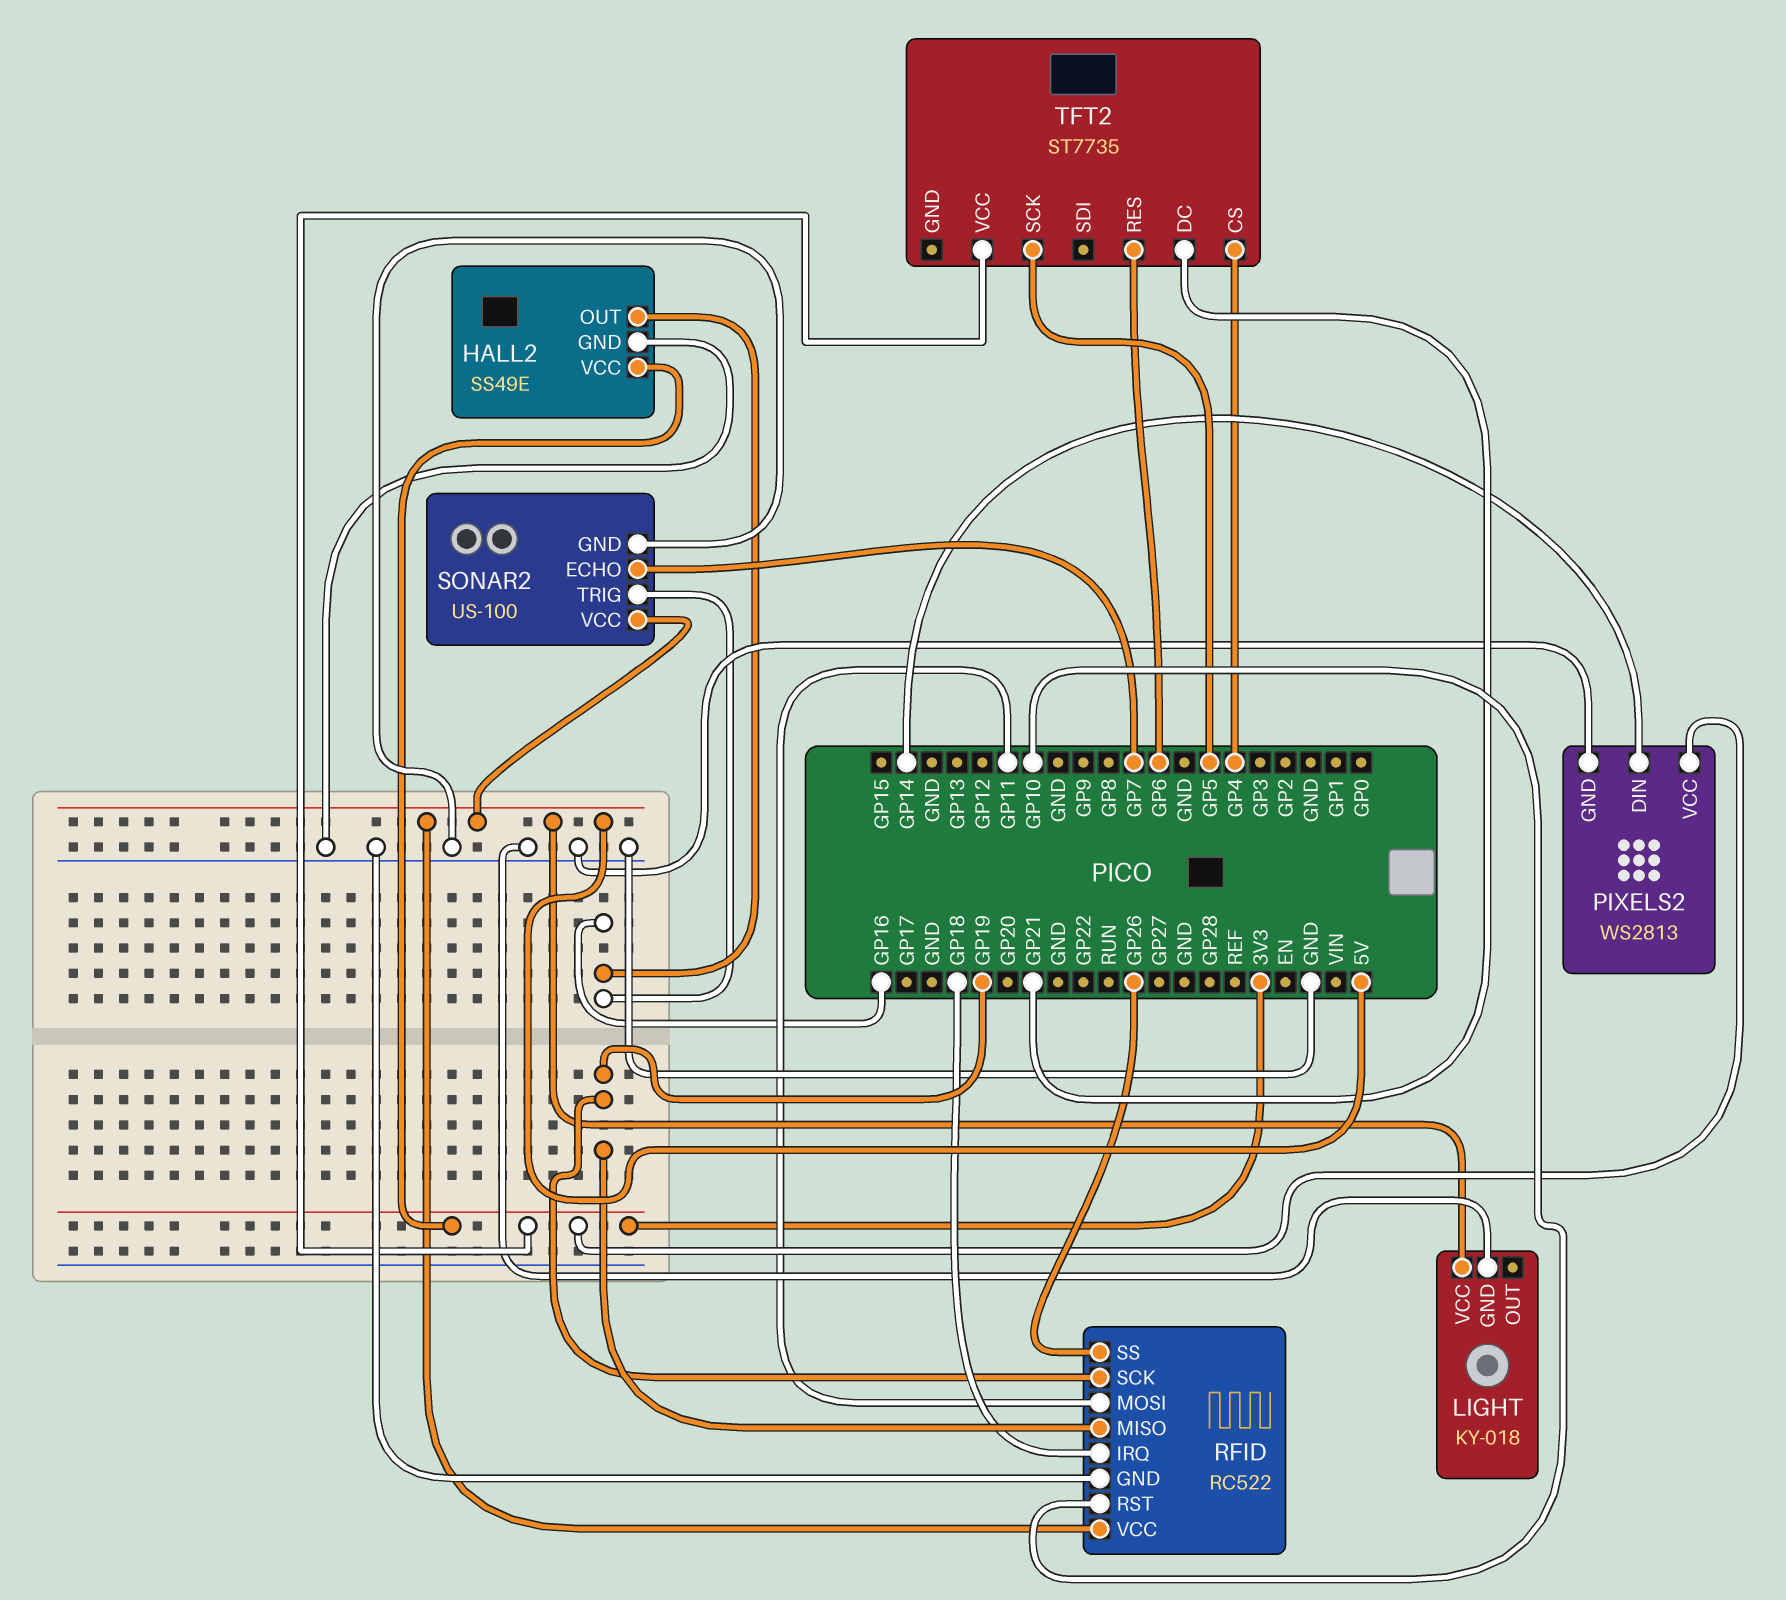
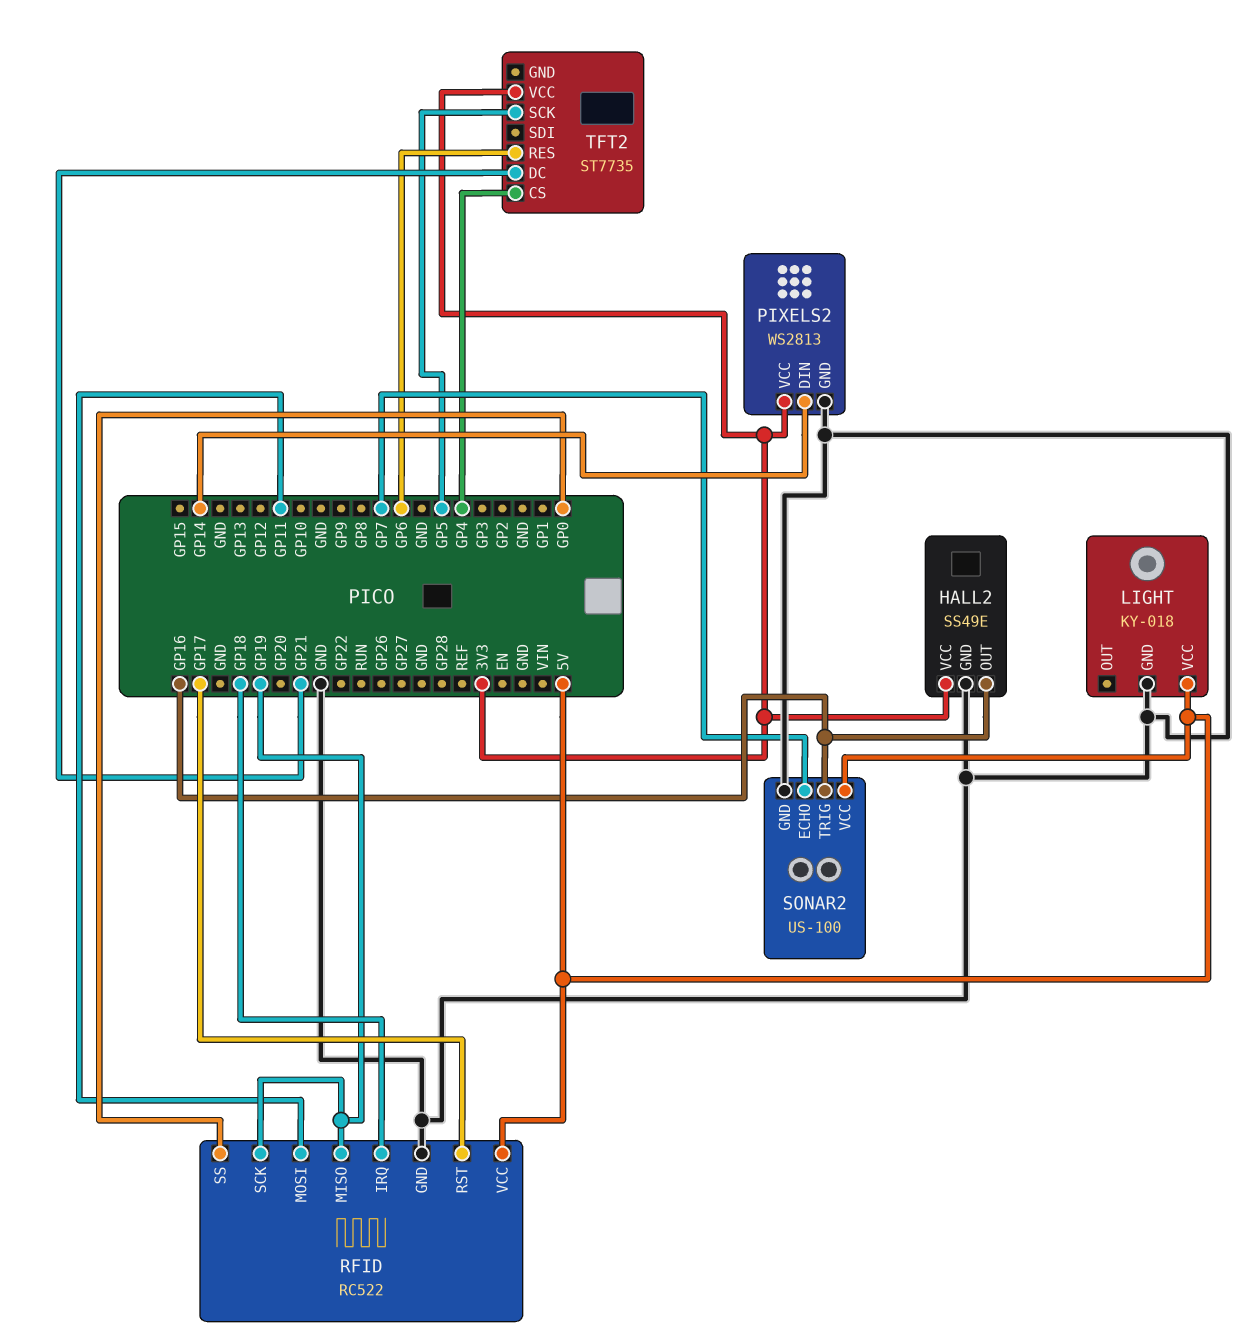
RFID pin RST: GP10 -> GP17
RFID pin SS: GP26 -> GP0

